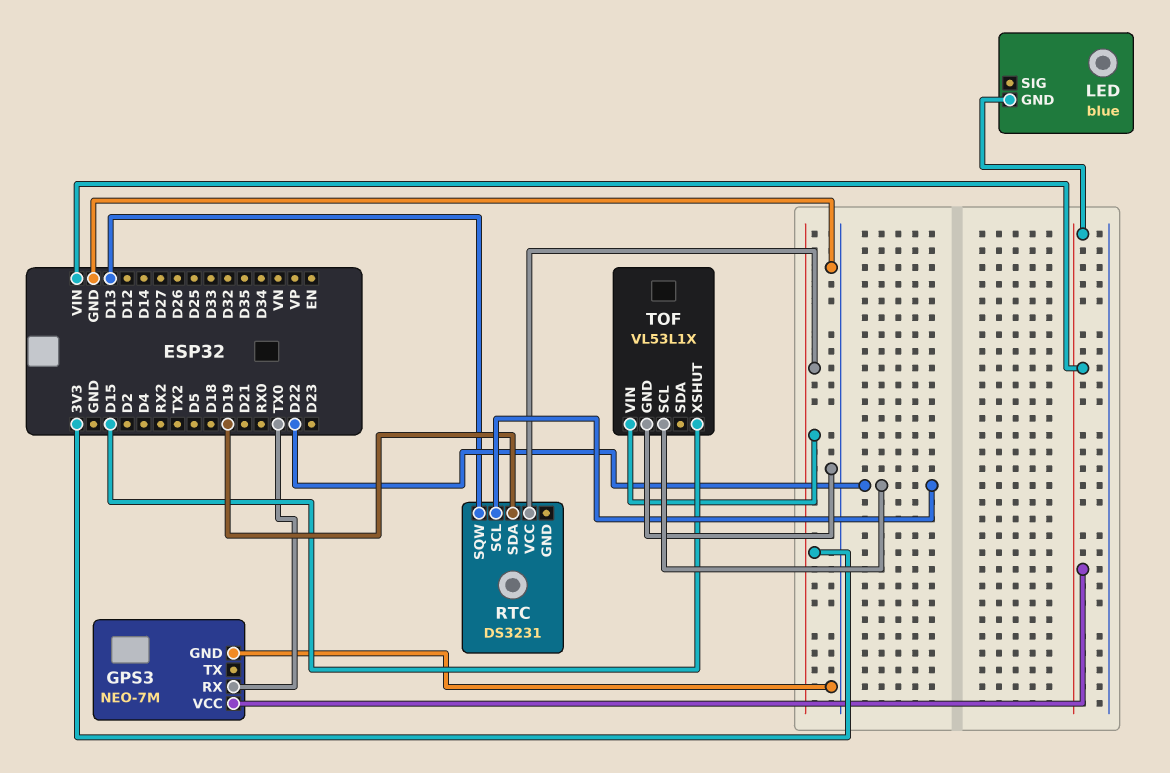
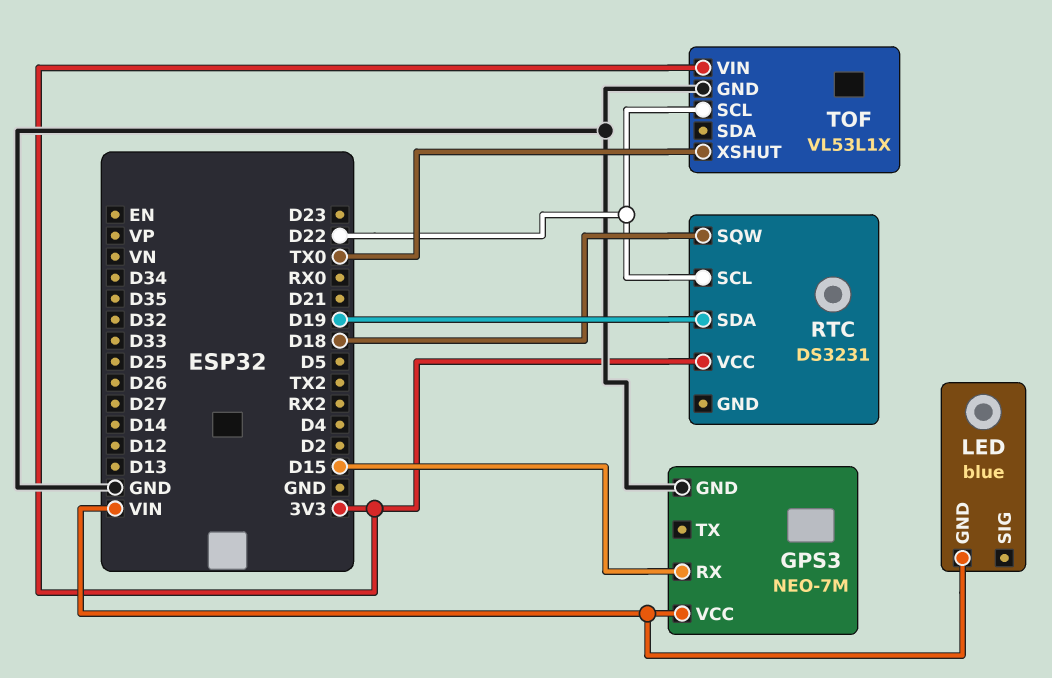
GPS3 pin RX: TX0 -> D15
RTC pin SQW: D13 -> D18
TOF pin XSHUT: D15 -> TX0

